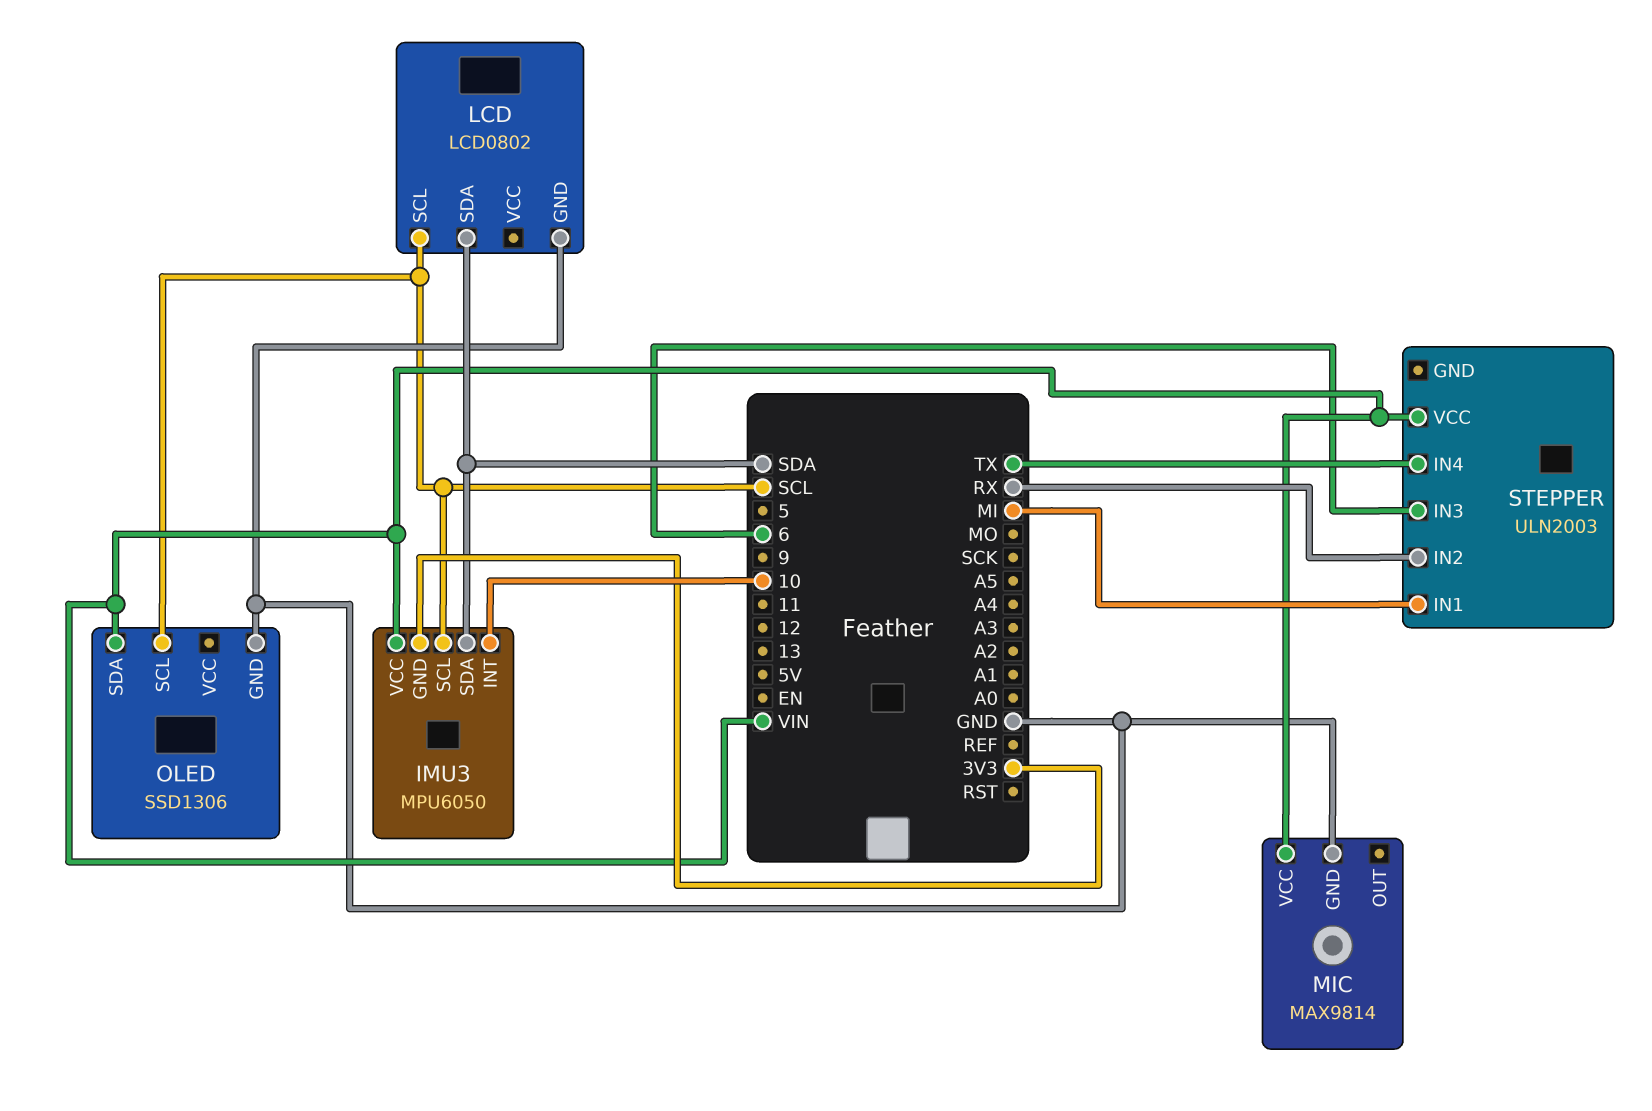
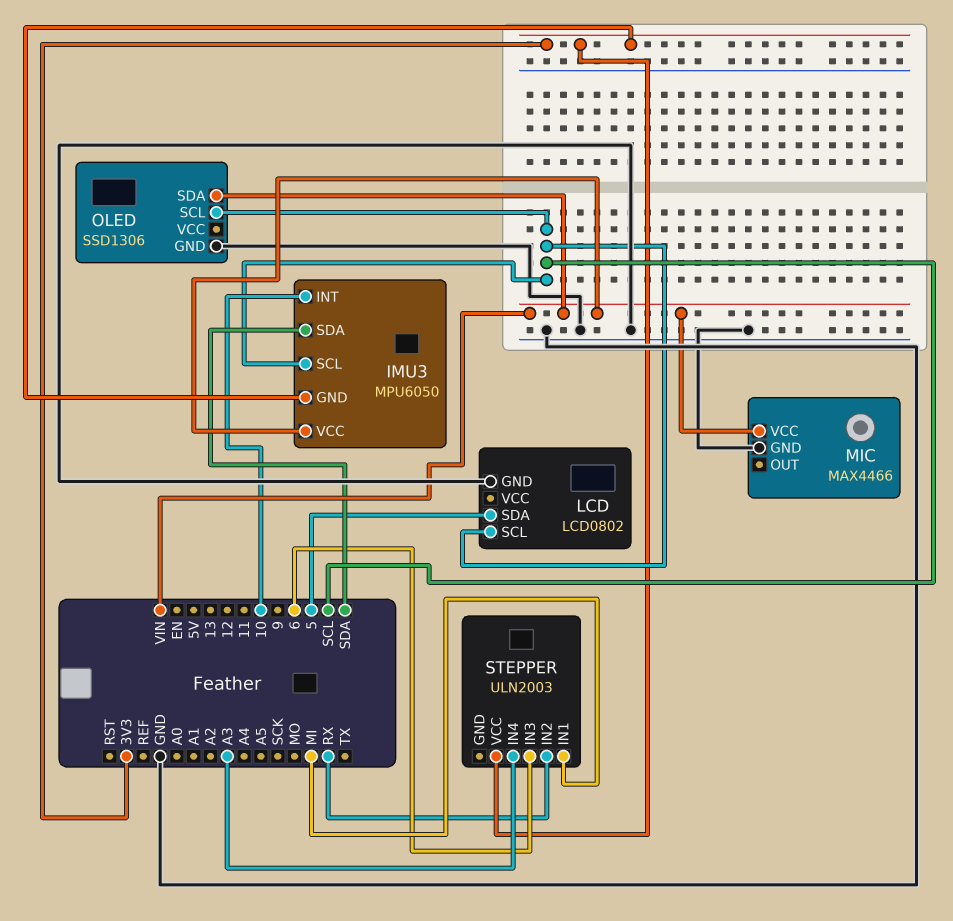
LCD pin SDA: SDA -> 5
MIC: MAX9814 -> MAX4466
STEPPER pin IN4: TX -> A3
STEPPER pin VCC: VIN -> 3V3

